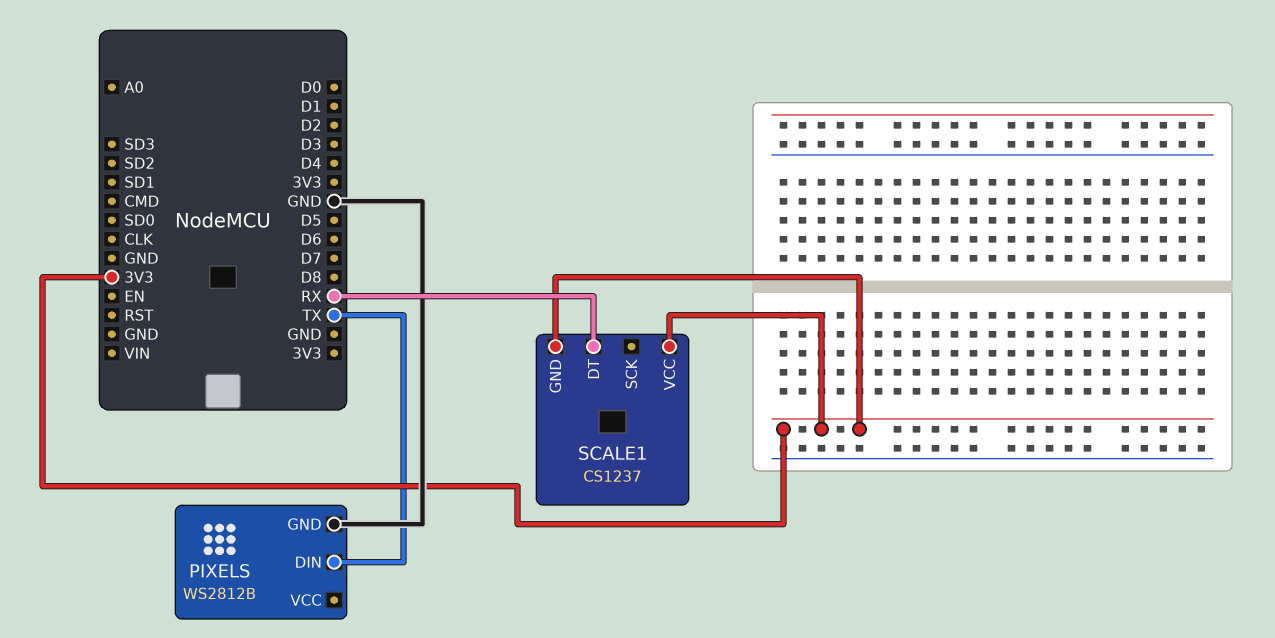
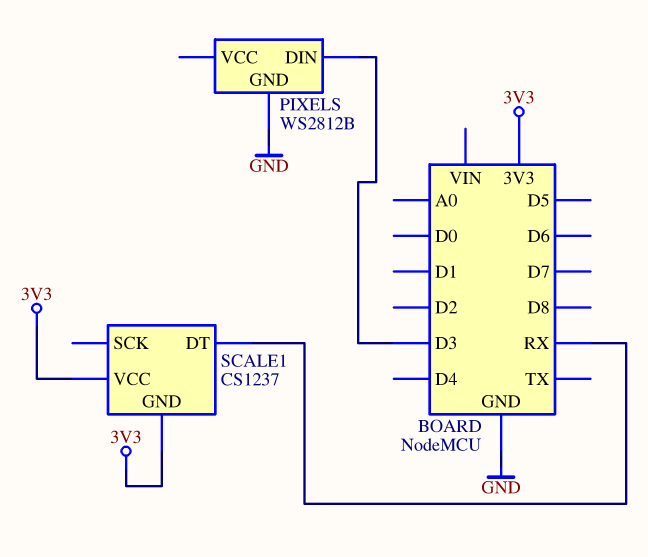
PIXELS pin DIN: TX -> D3

